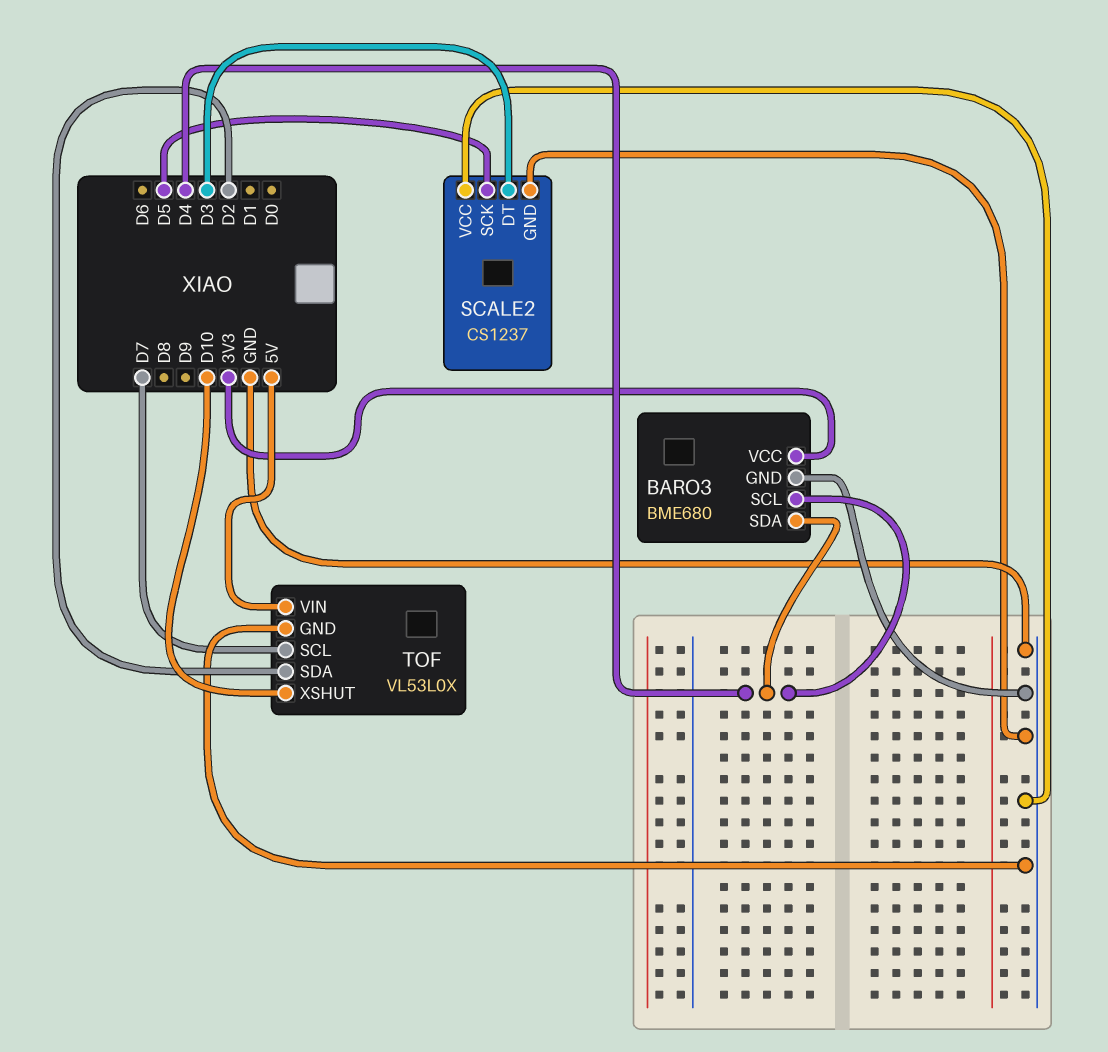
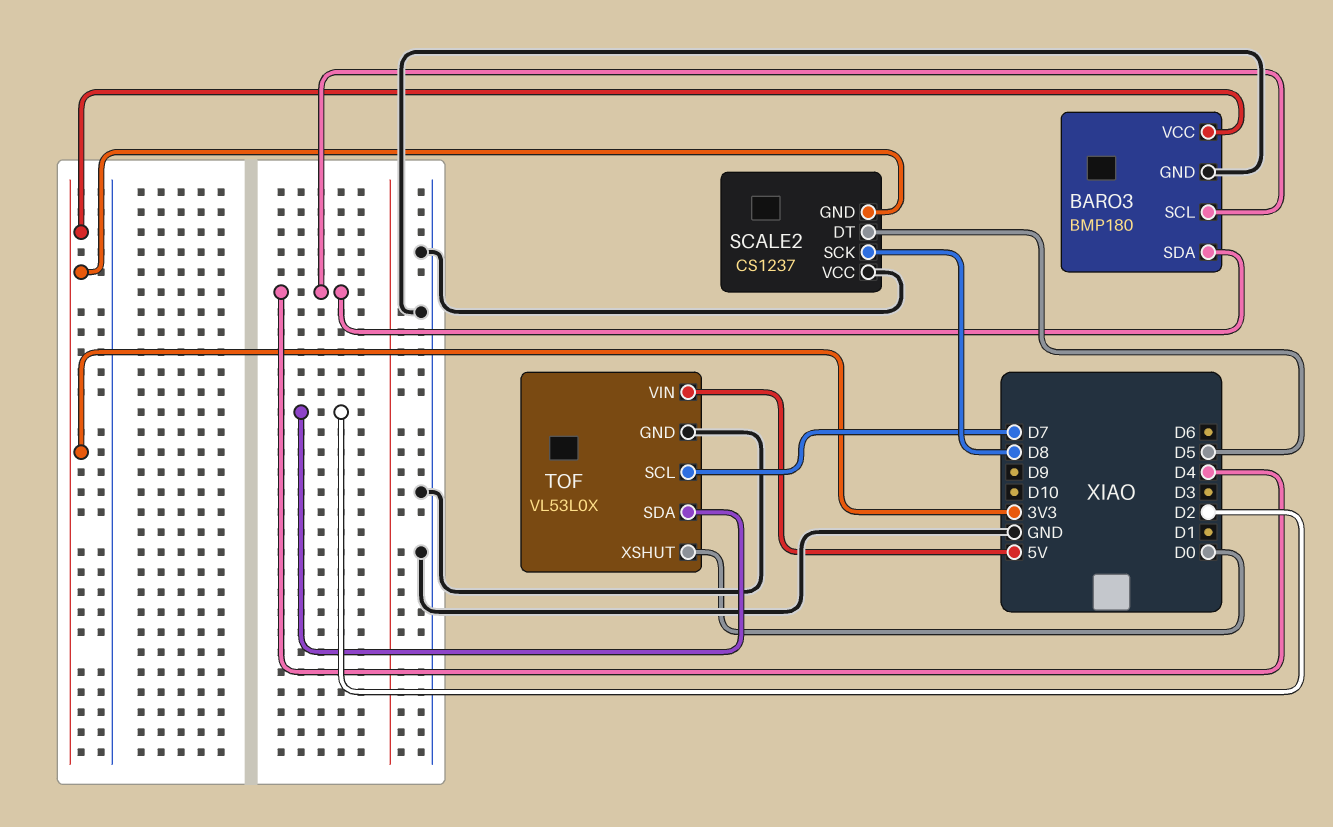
BARO3: BME680 -> BMP180
SCALE2 pin DT: D3 -> D5
SCALE2 pin GND: GND -> 3V3
SCALE2 pin SCK: D5 -> D8
TOF pin XSHUT: D10 -> D0

